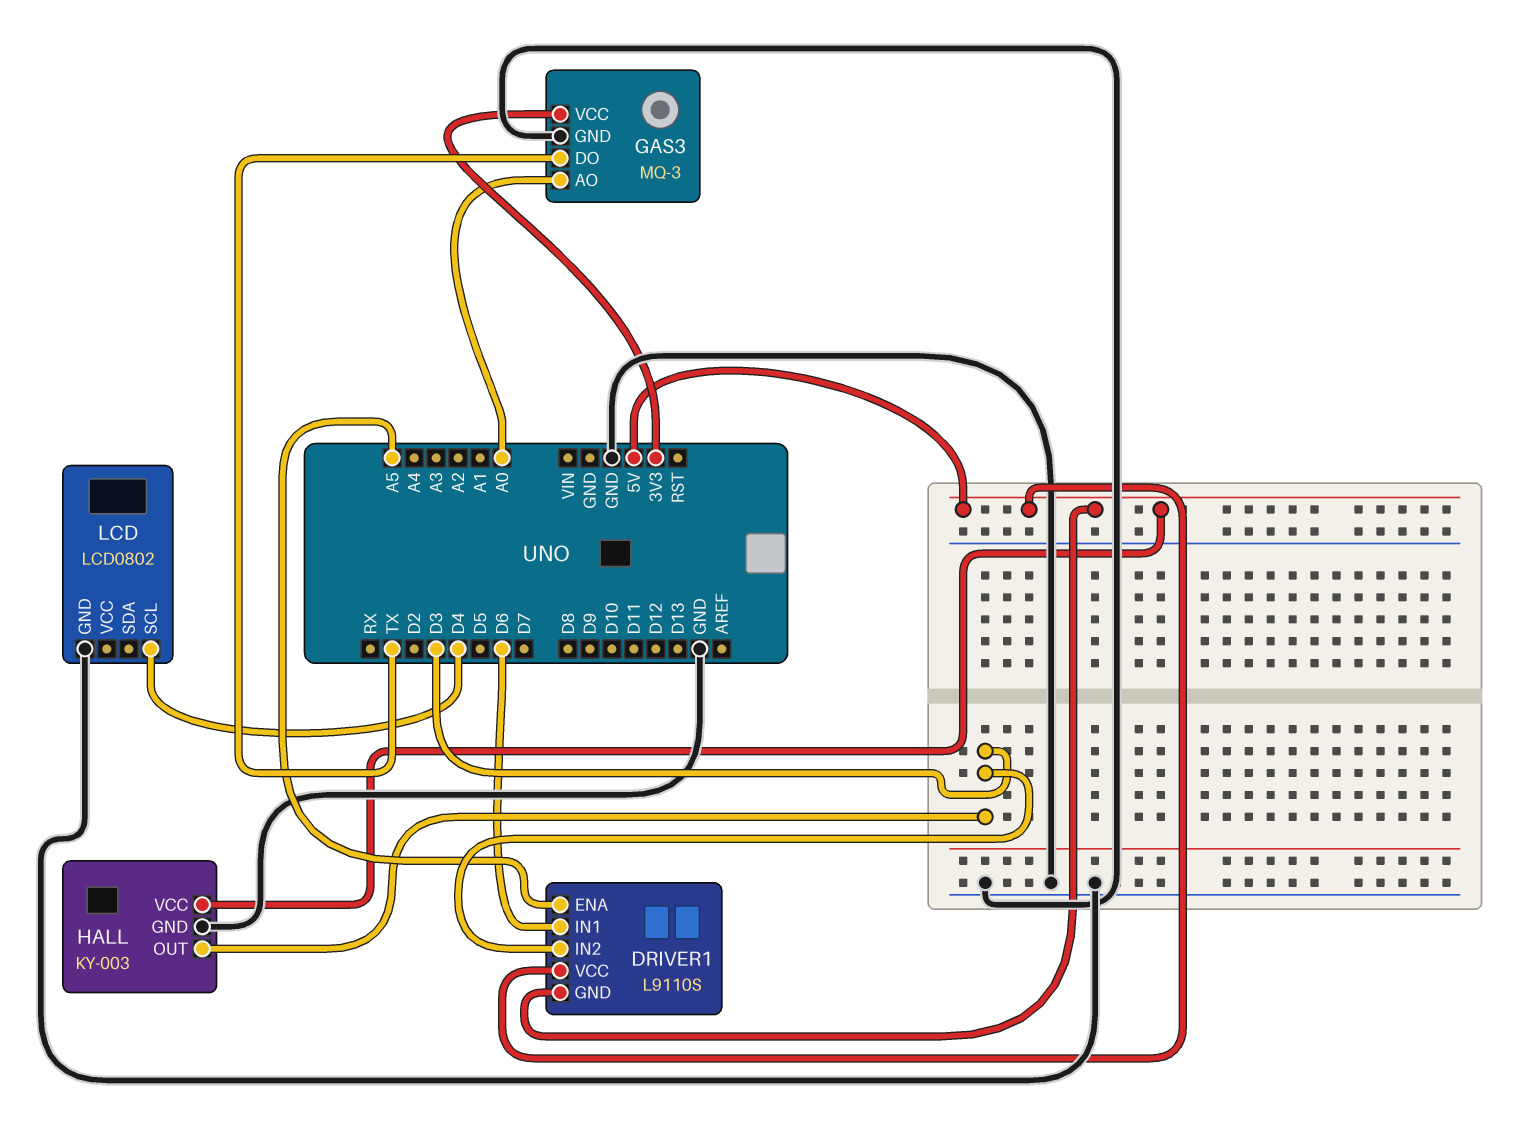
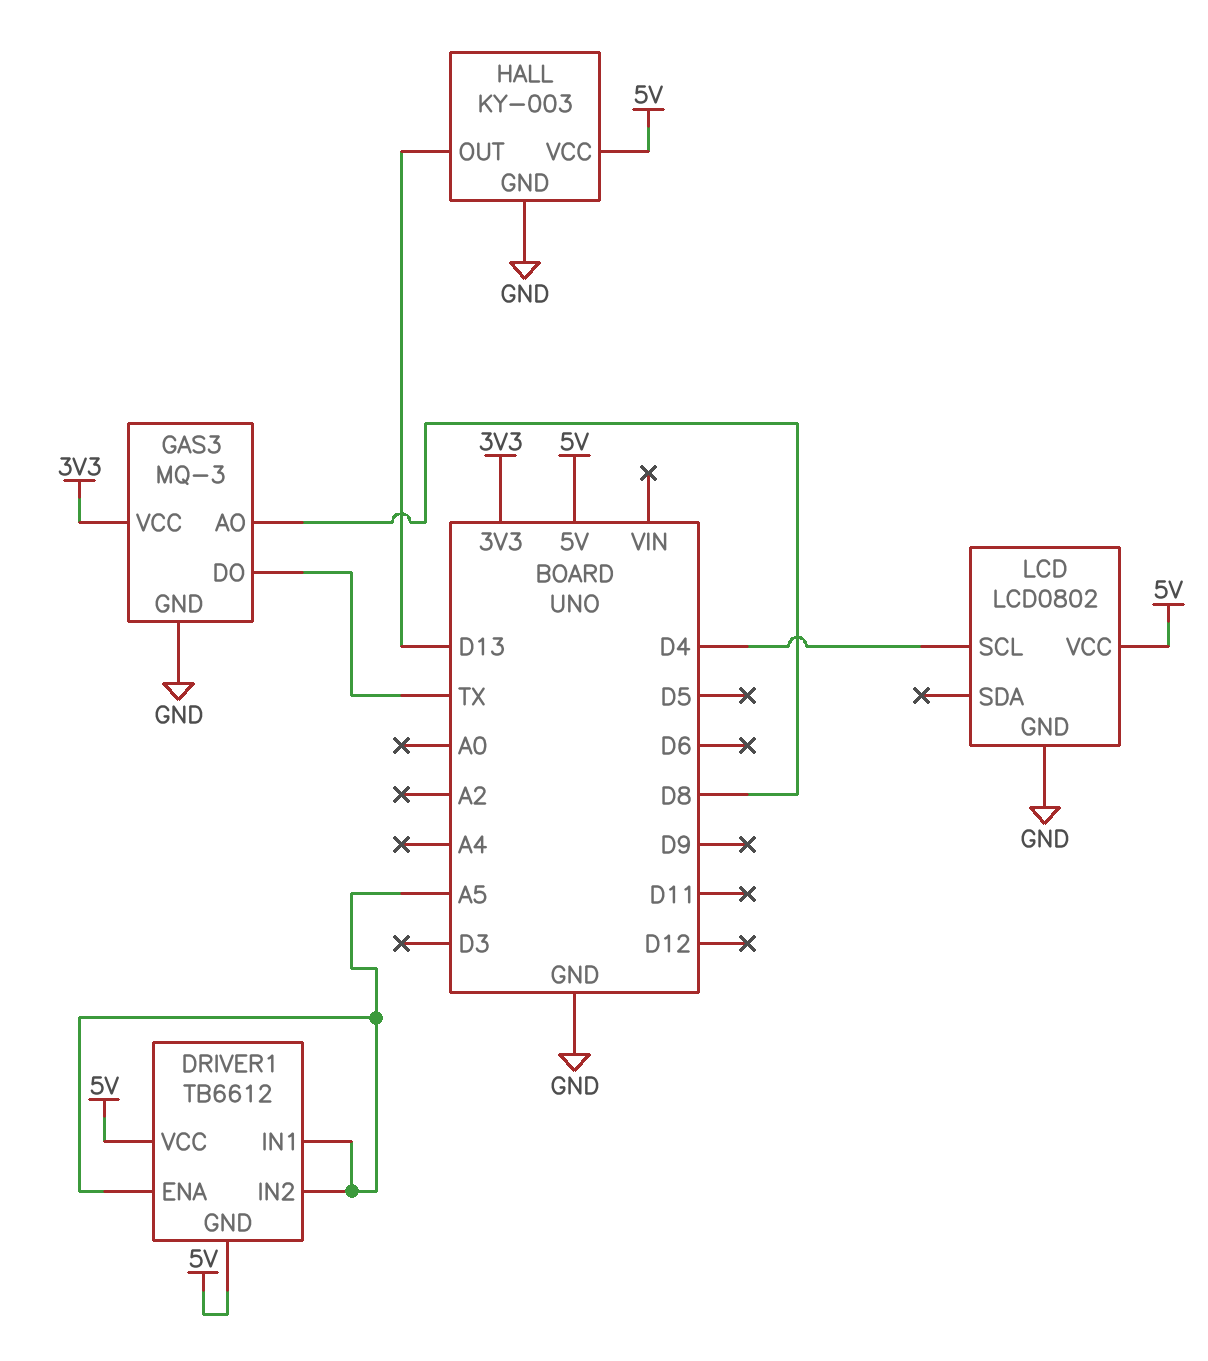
DRIVER1: L9110S -> TB6612
DRIVER1 pin IN1: D6 -> A5
DRIVER1 pin IN2: D3 -> A5
GAS3 pin AO: A0 -> D8
HALL pin OUT: D3 -> D13
LCD pin VCC: none -> 5V

